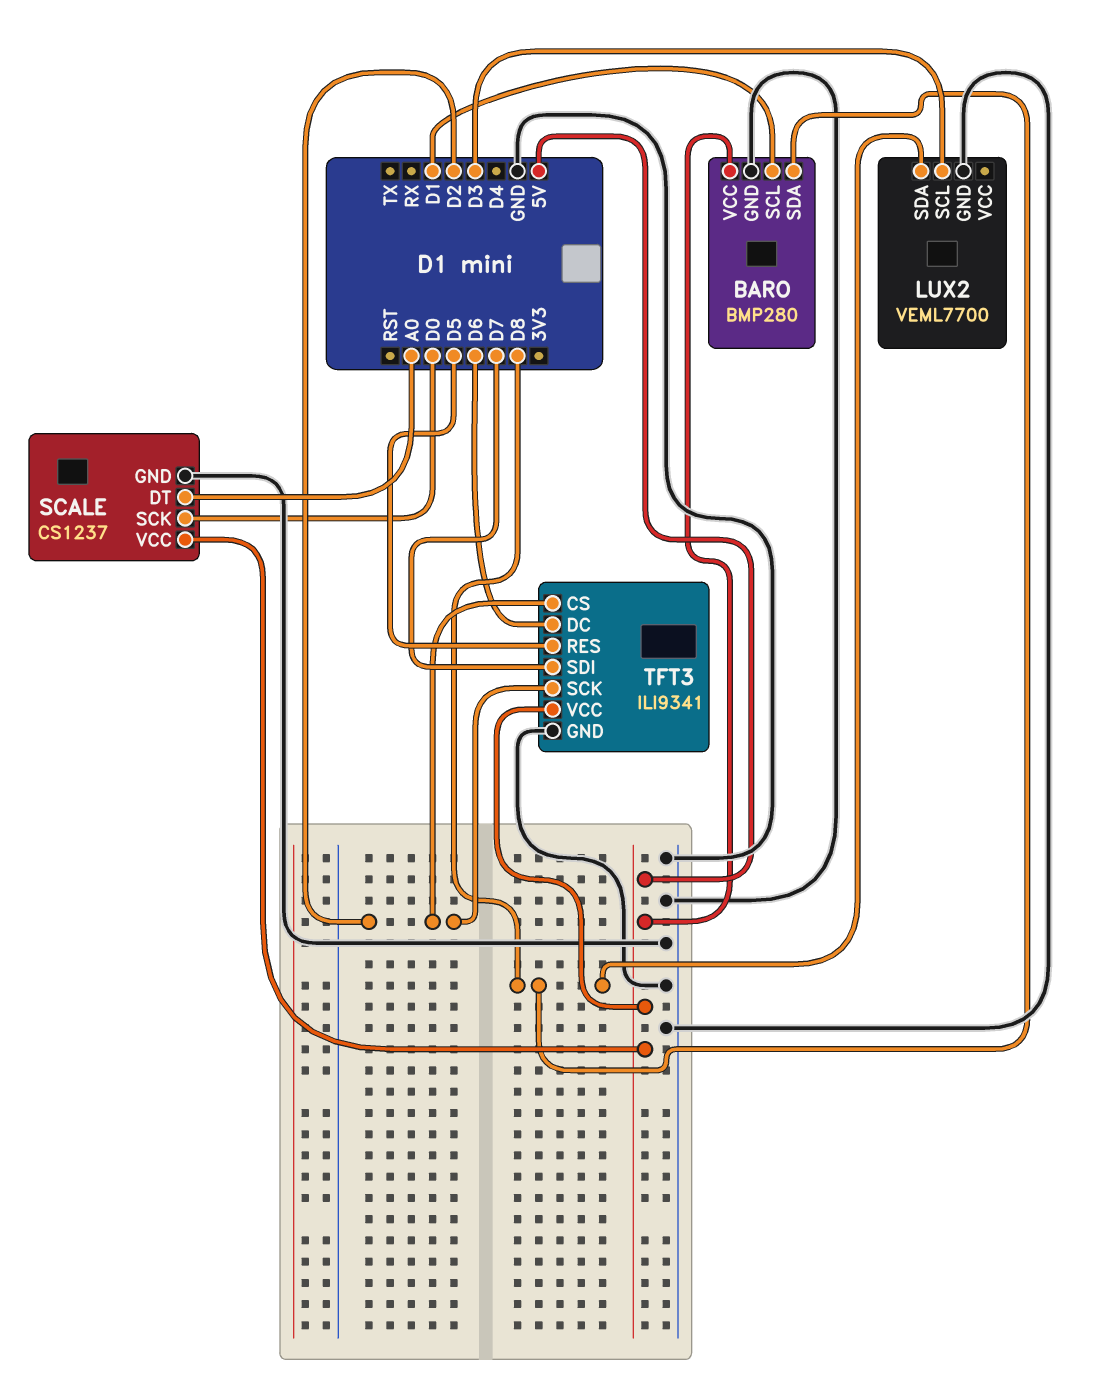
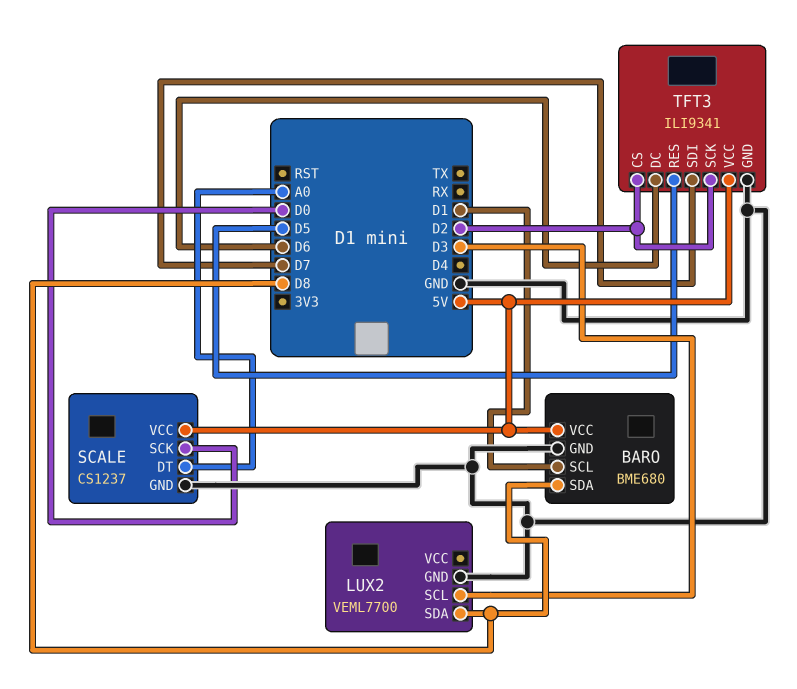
BARO: BMP280 -> BME680

